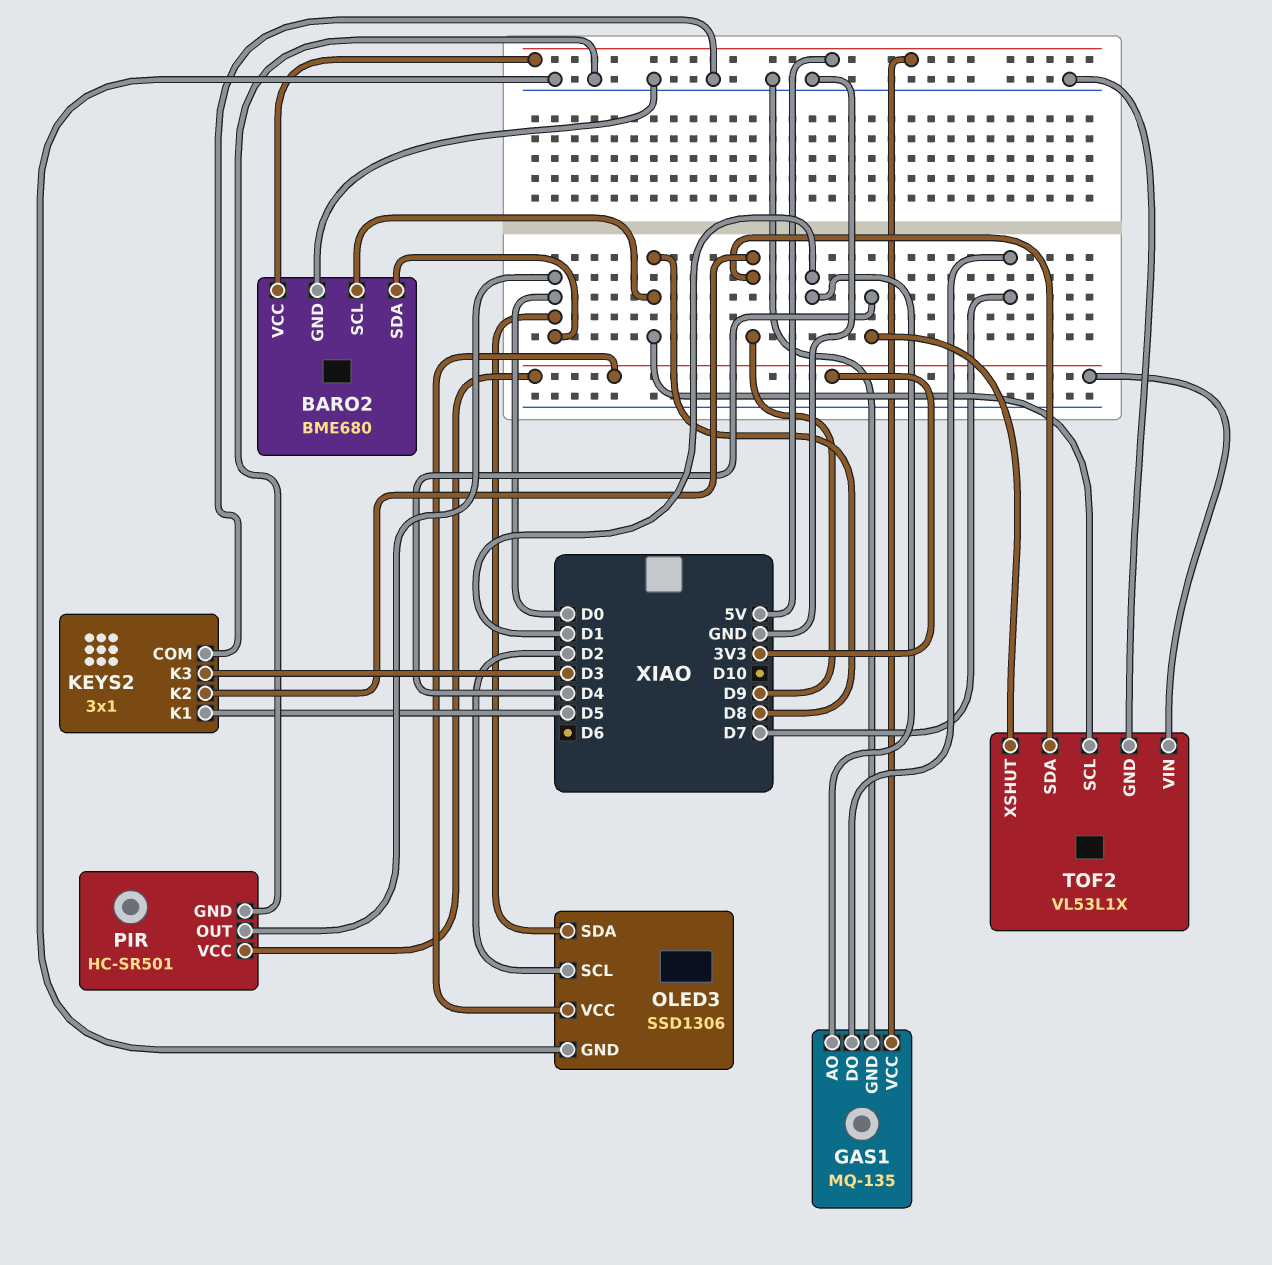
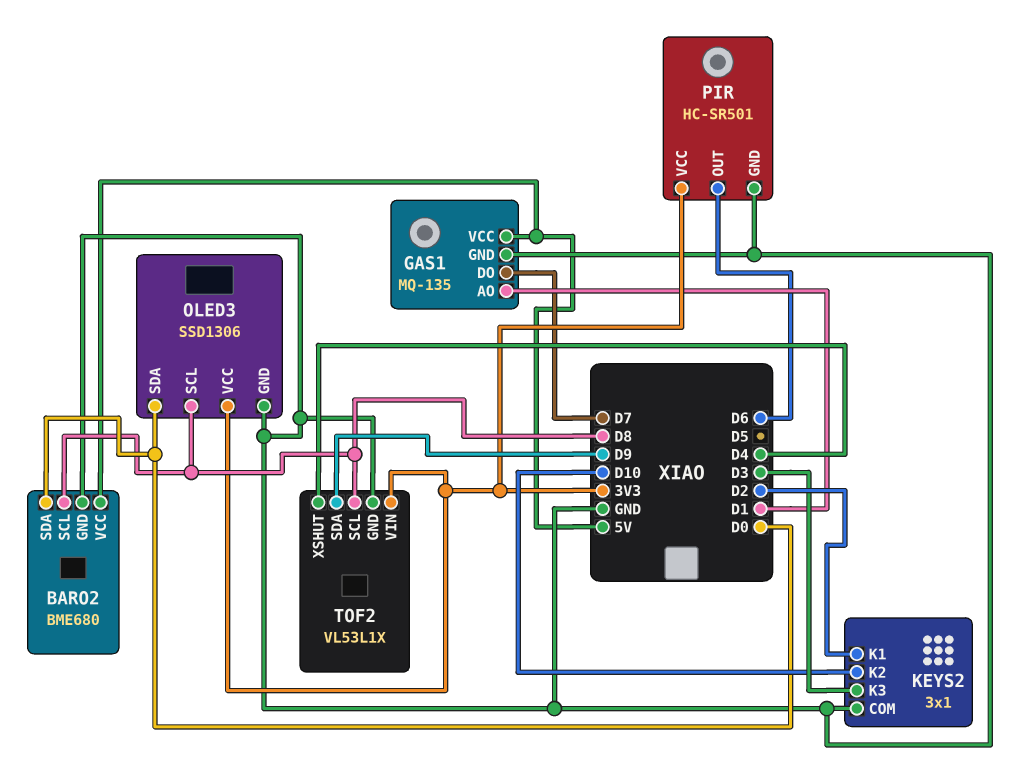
KEYS2 pin K1: D5 -> D2
KEYS2 pin K2: D9 -> D10
OLED3 pin SCL: D2 -> D8
PIR pin OUT: D0 -> D6

